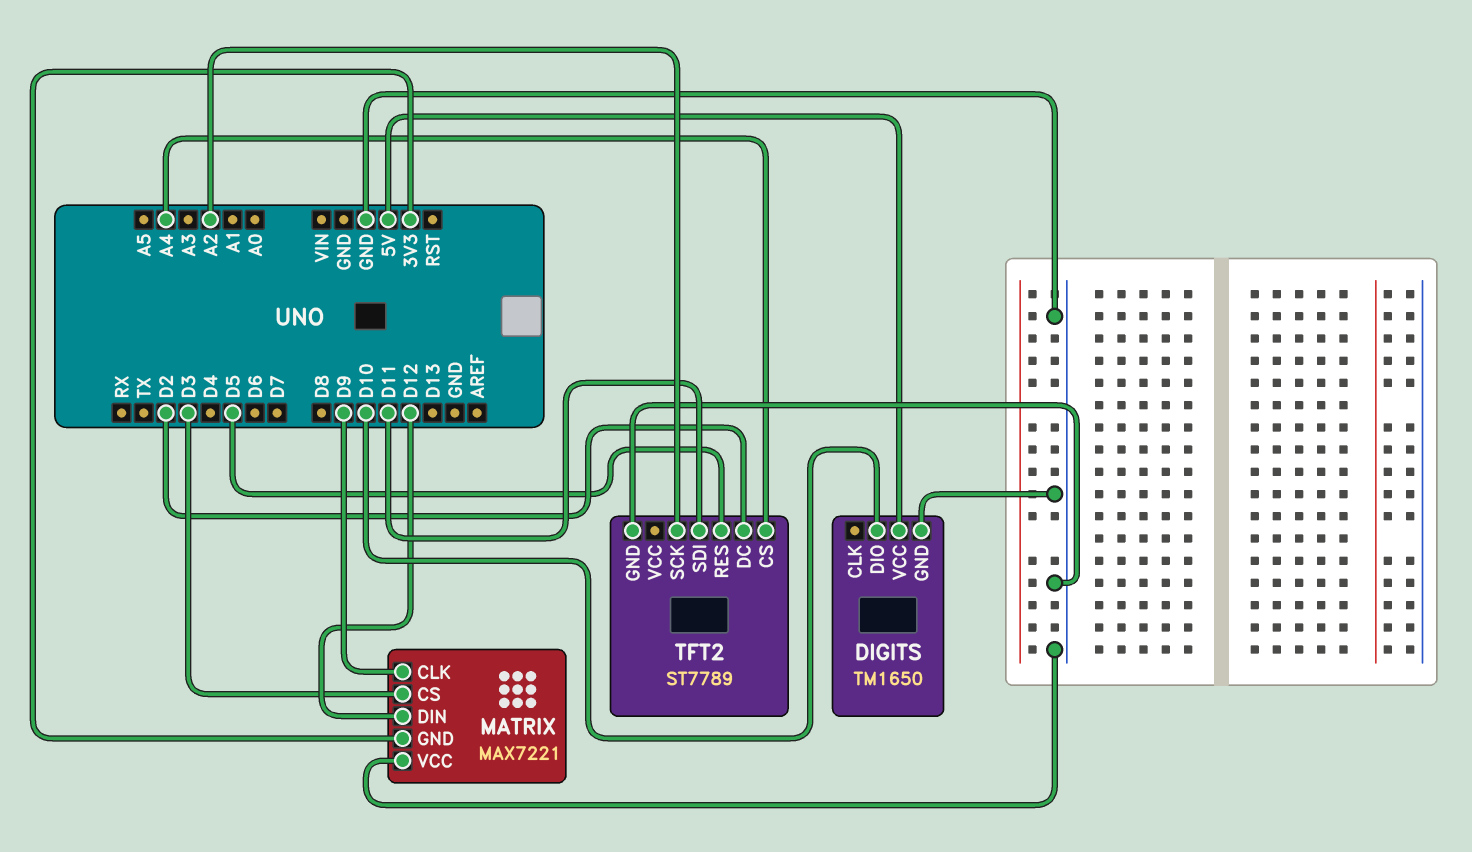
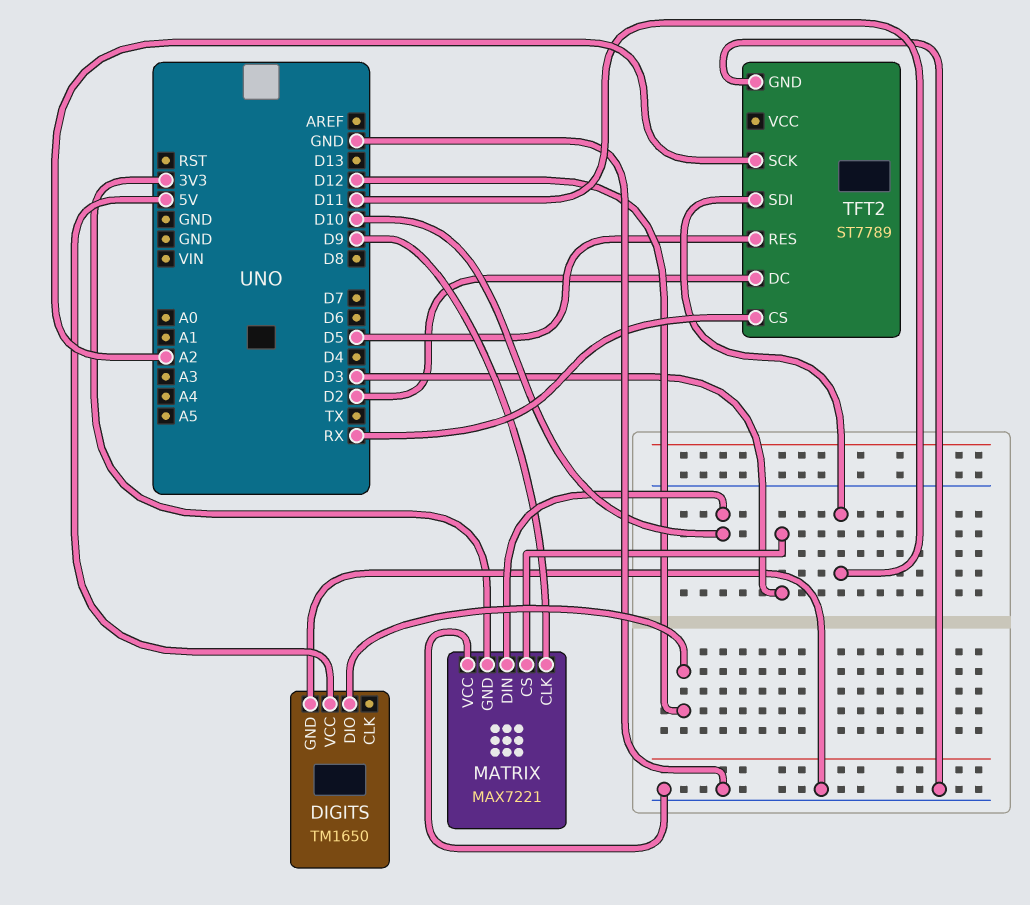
DIGITS pin DIO: D10 -> D12
MATRIX pin DIN: D12 -> D10
TFT2 pin CS: A4 -> RX

